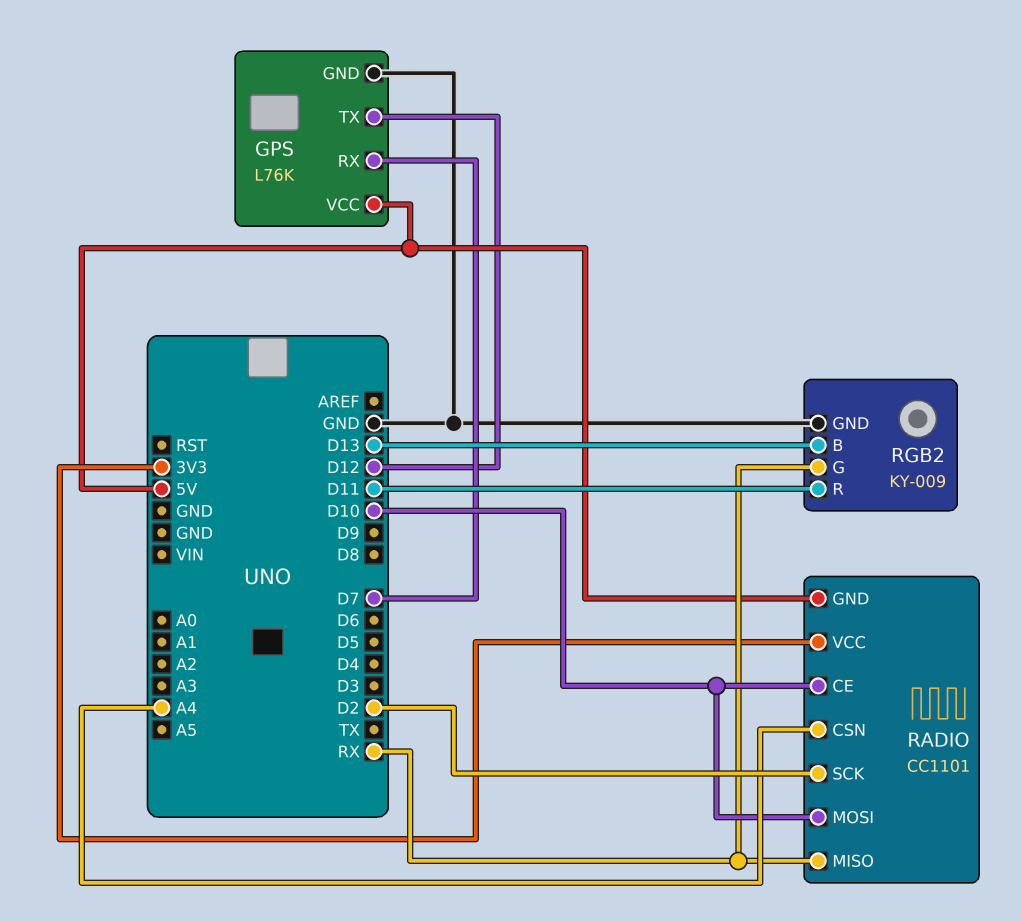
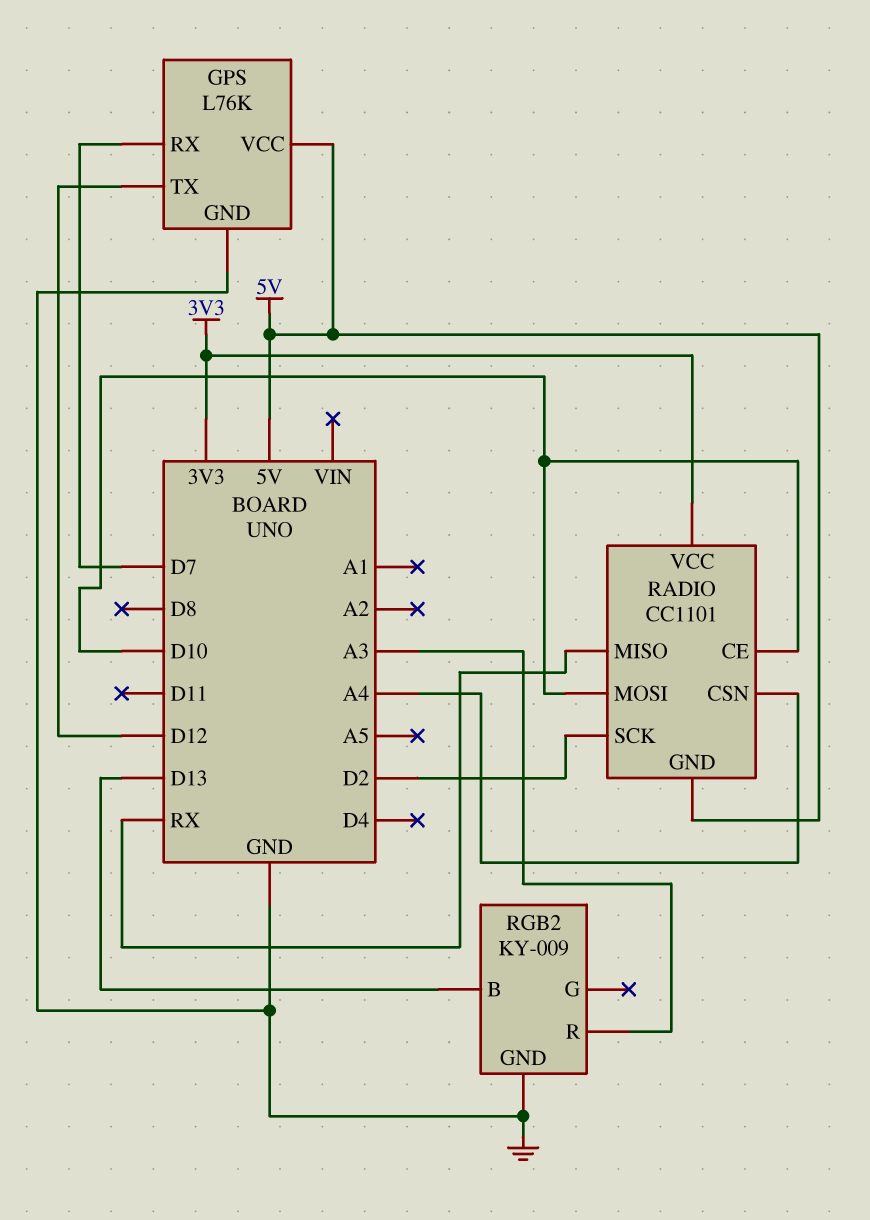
RGB2 pin G: RX -> none
RGB2 pin R: D11 -> A3

